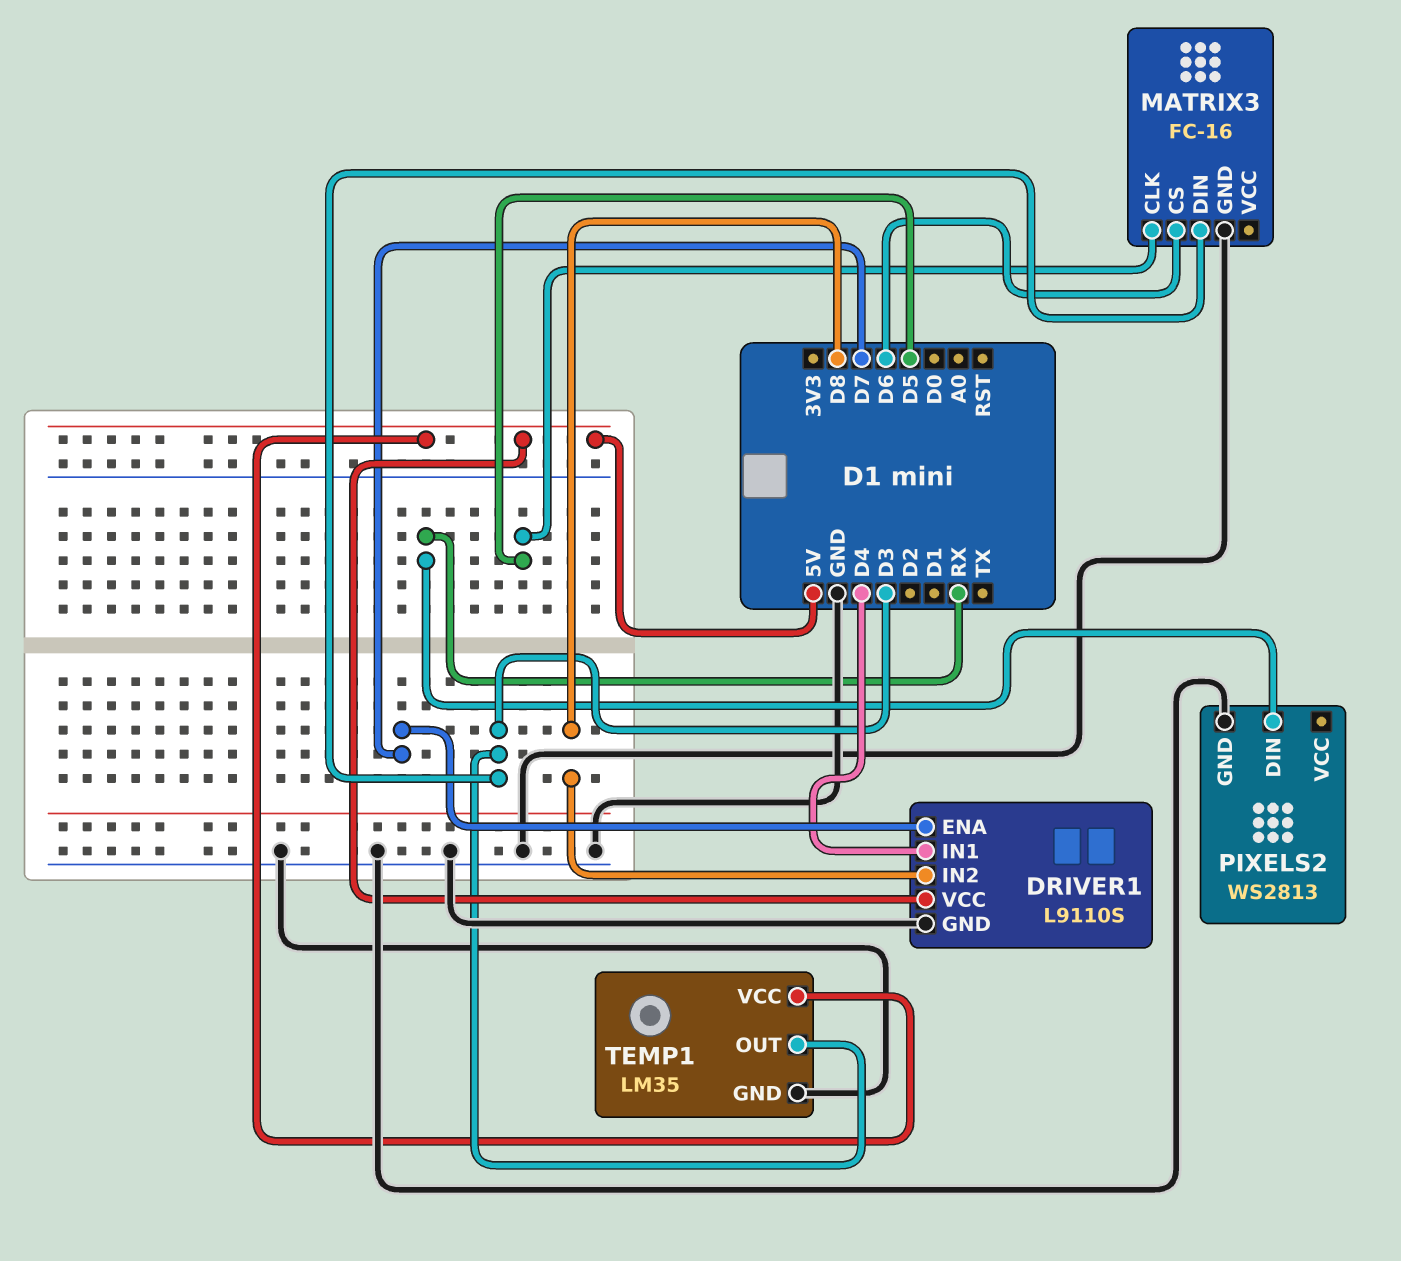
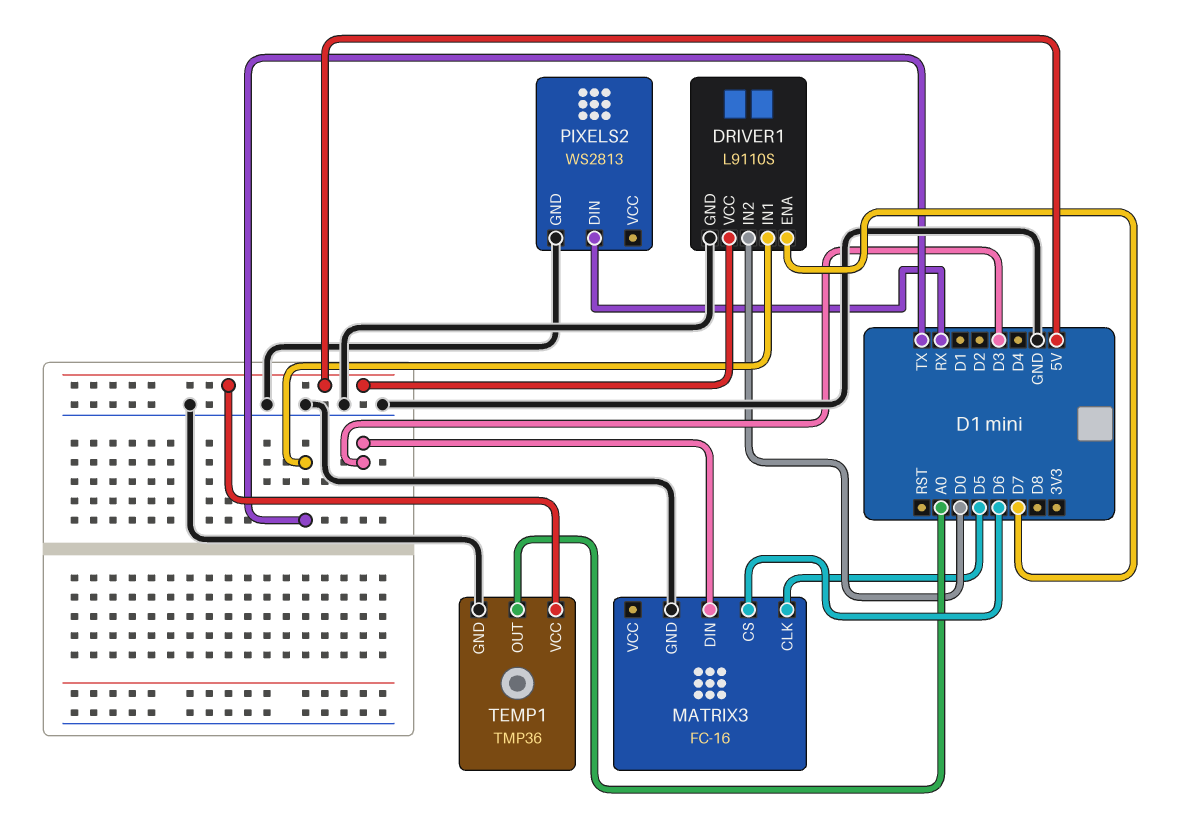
DRIVER1 pin IN1: D4 -> TX
DRIVER1 pin IN2: D8 -> D0
TEMP1: LM35 -> TMP36
TEMP1 pin OUT: D3 -> A0

